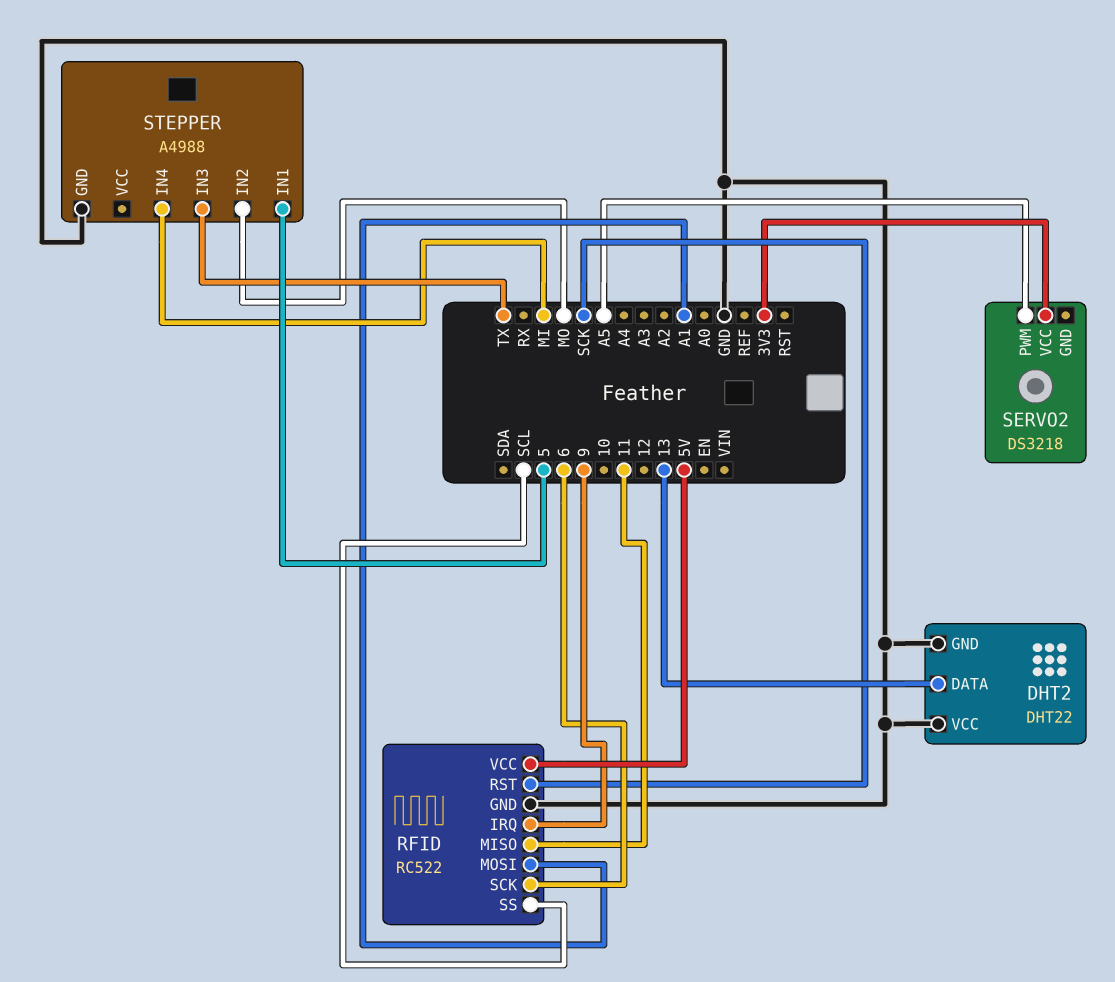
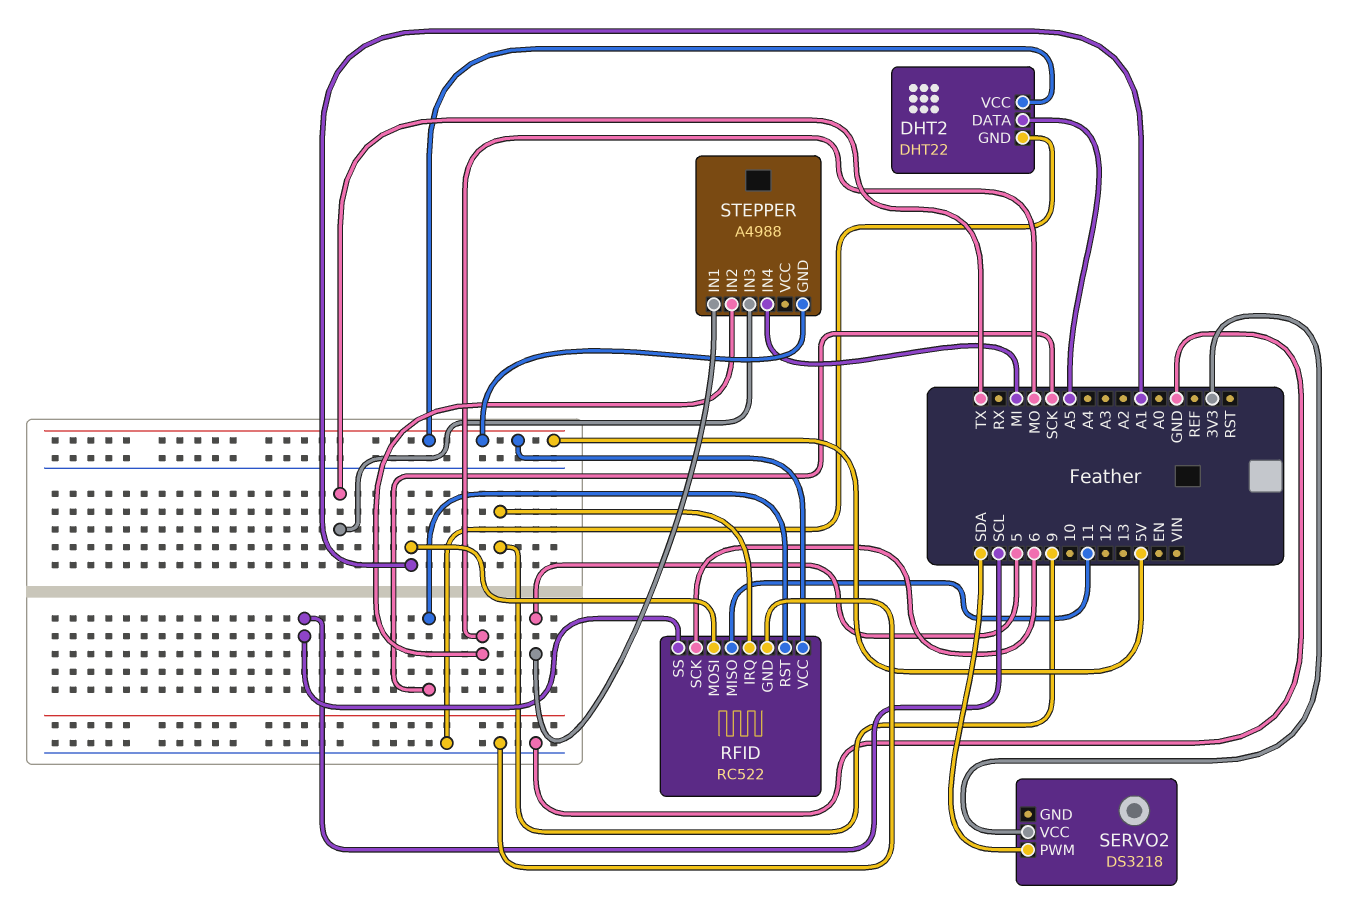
DHT2 pin DATA: 13 -> A5
DHT2 pin VCC: GND -> 5V
SERVO2 pin PWM: A5 -> SDA
STEPPER pin GND: GND -> 5V

